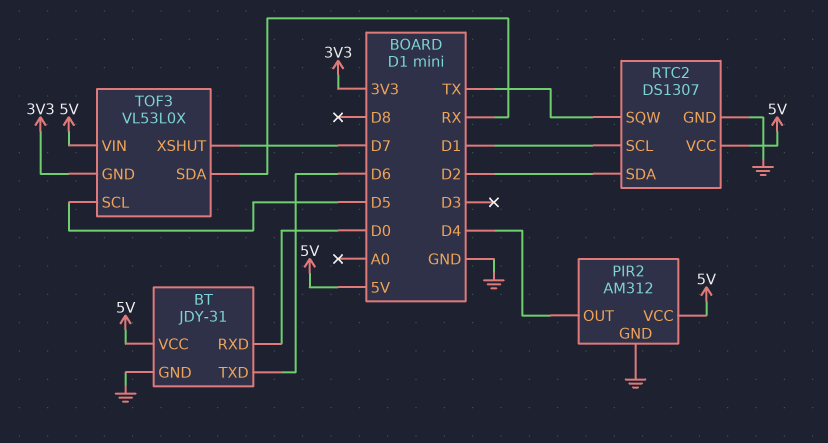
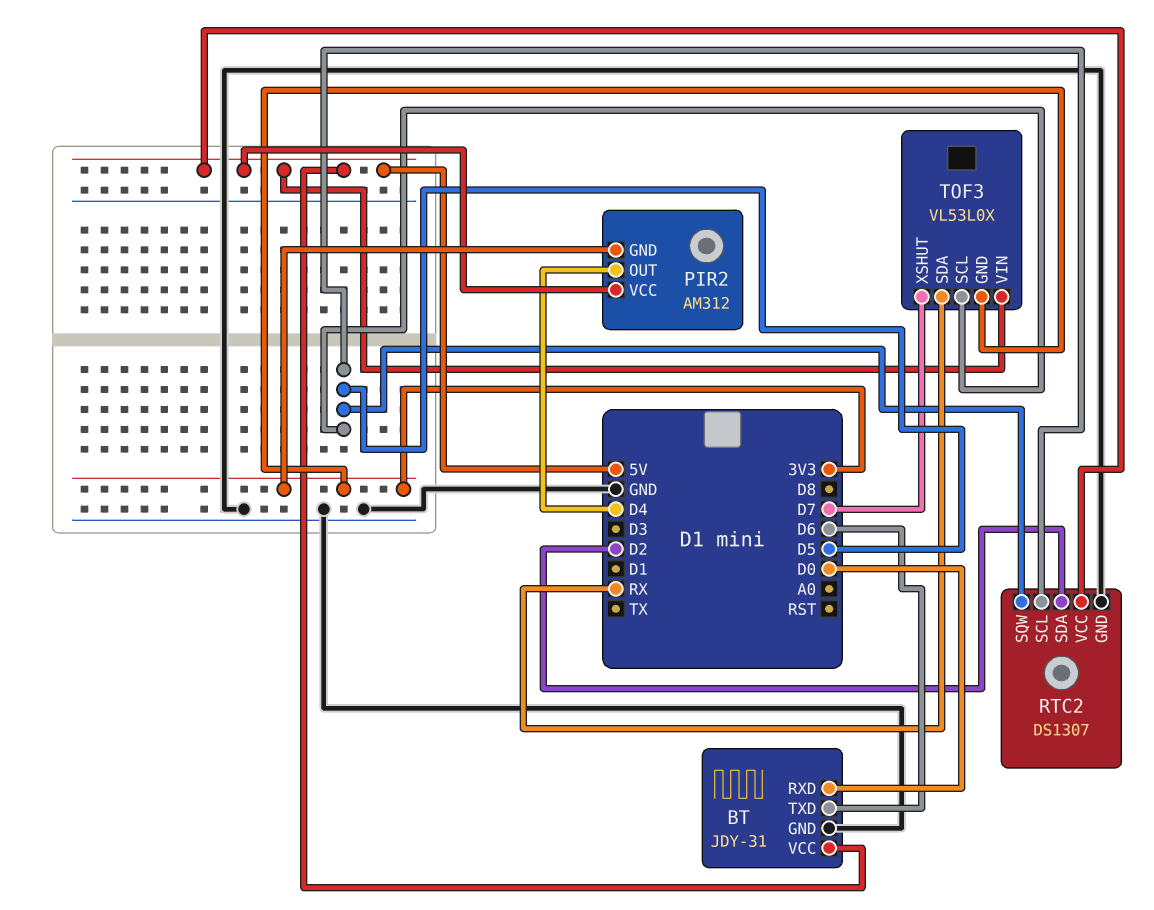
PIR2 pin GND: GND -> 3V3
RTC2 pin SCL: D1 -> D5
RTC2 pin SQW: TX -> D5

